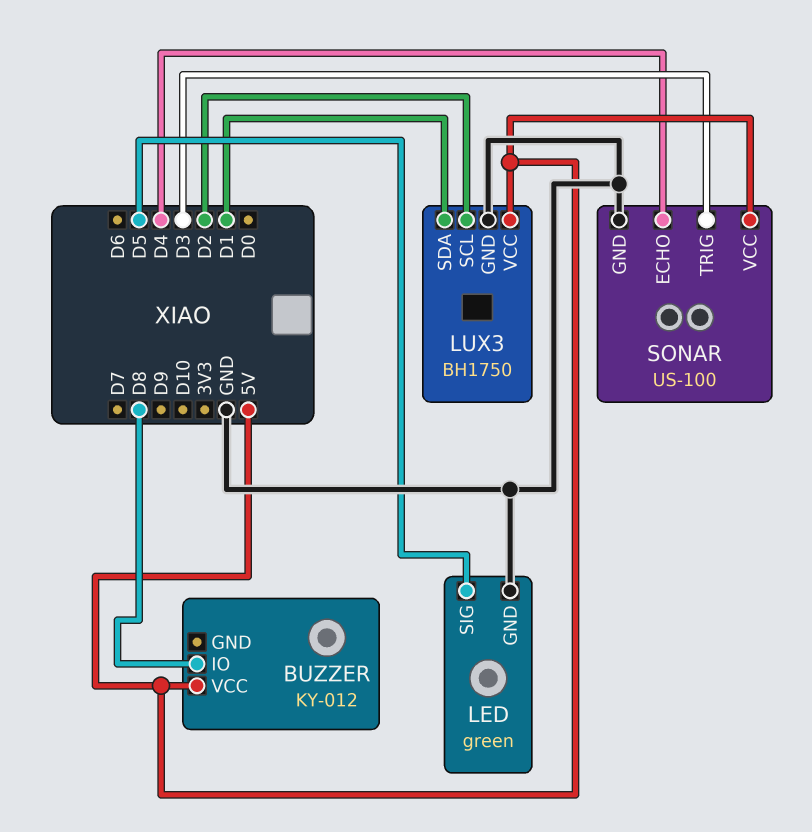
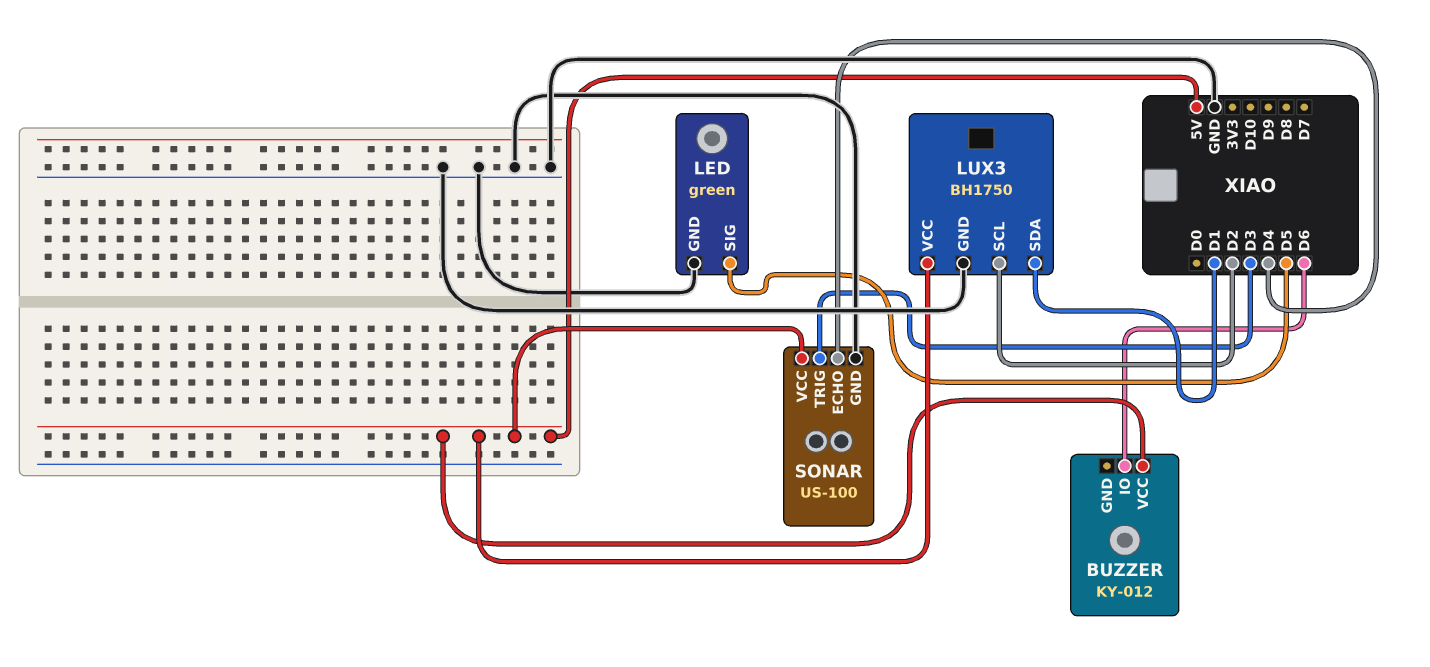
BUZZER pin IO: D8 -> D6

